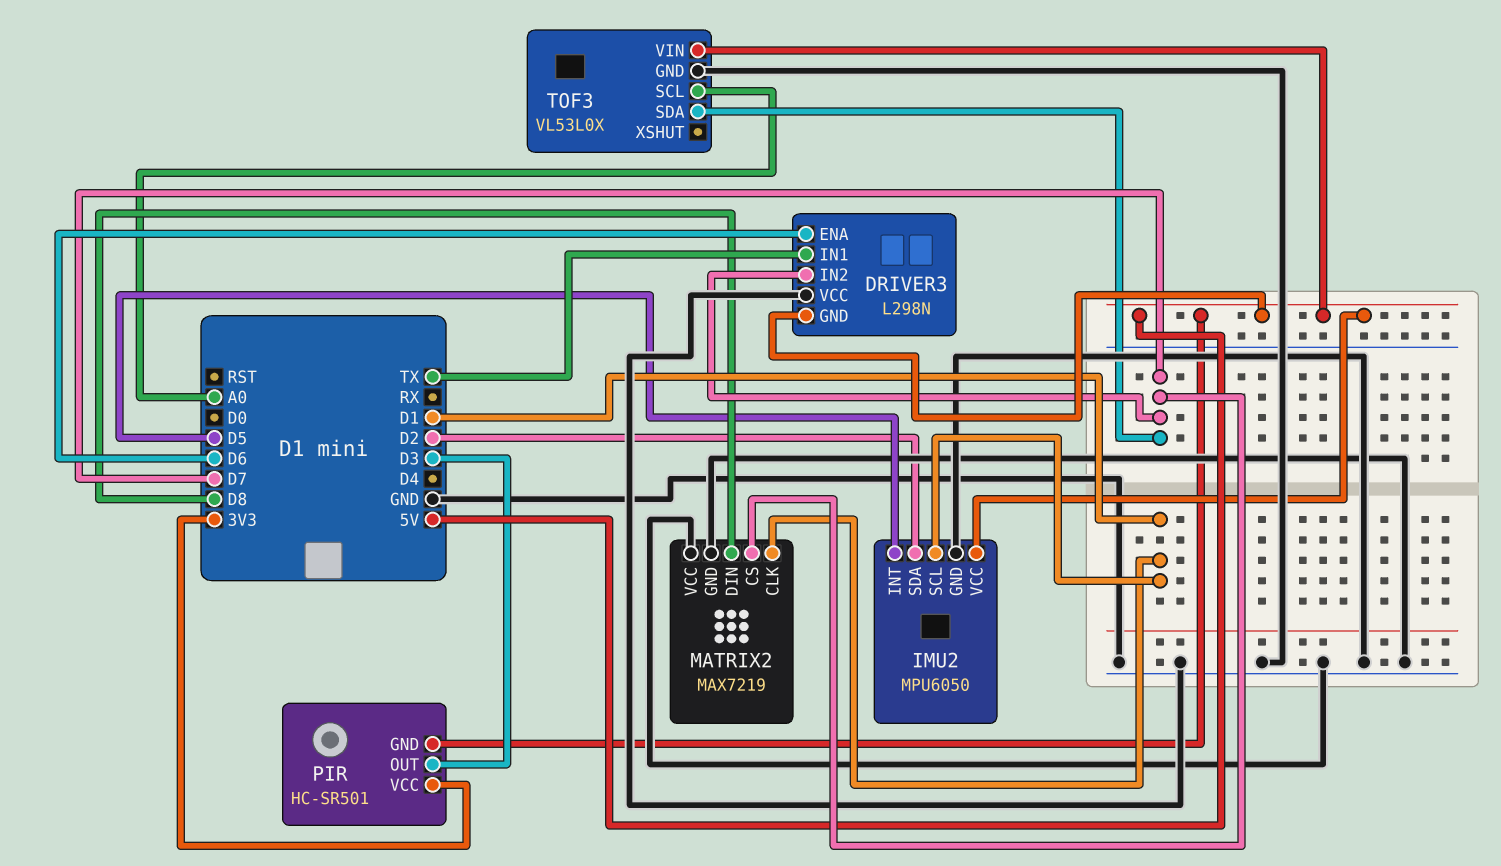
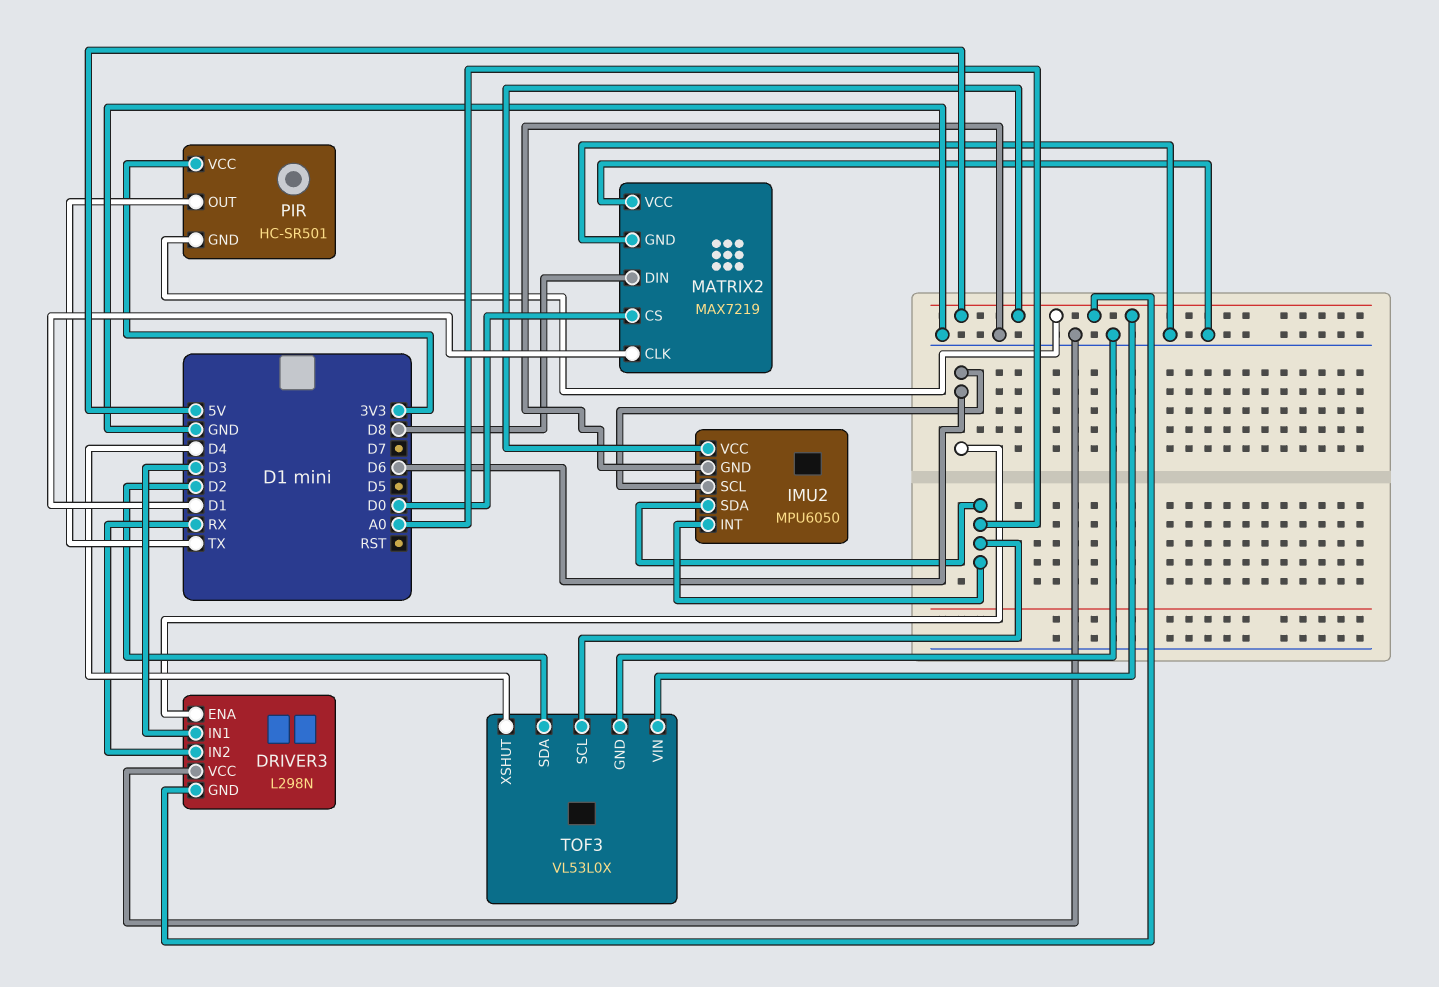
DRIVER3 pin IN1: TX -> D3
DRIVER3 pin IN2: D7 -> RX
IMU2 pin INT: D5 -> A0
IMU2 pin SCL: D1 -> D6
IMU2 pin SDA: D2 -> A0
MATRIX2 pin CS: D7 -> D0
PIR pin OUT: D3 -> TX
TOF3 pin SDA: D7 -> D2
TOF3 pin XSHUT: none -> D4

